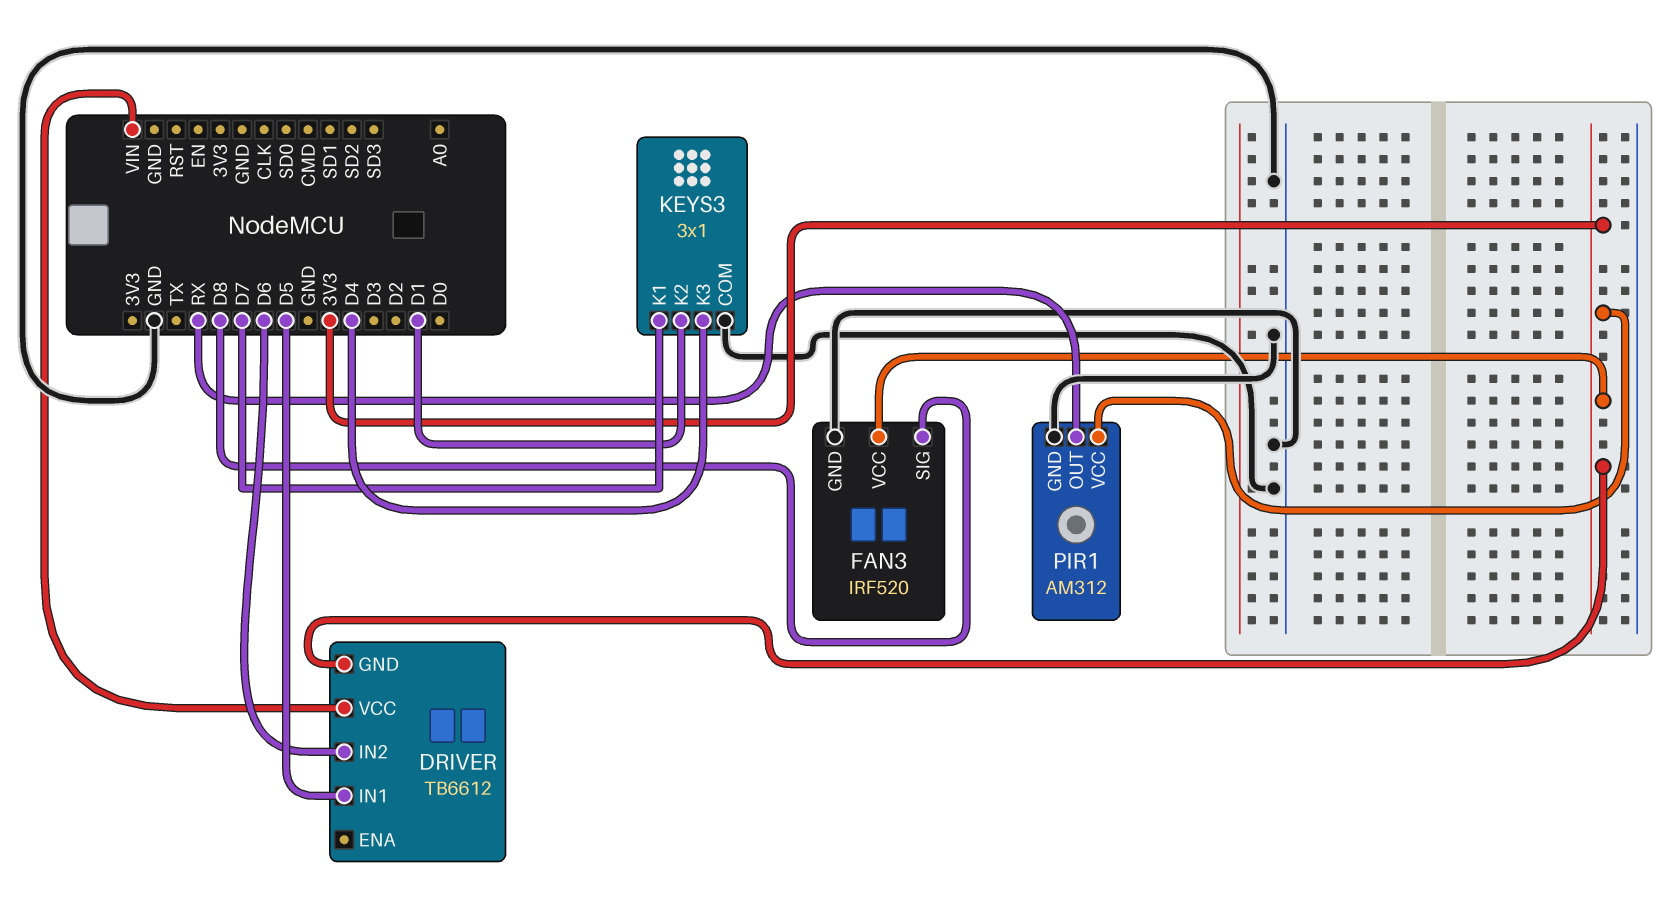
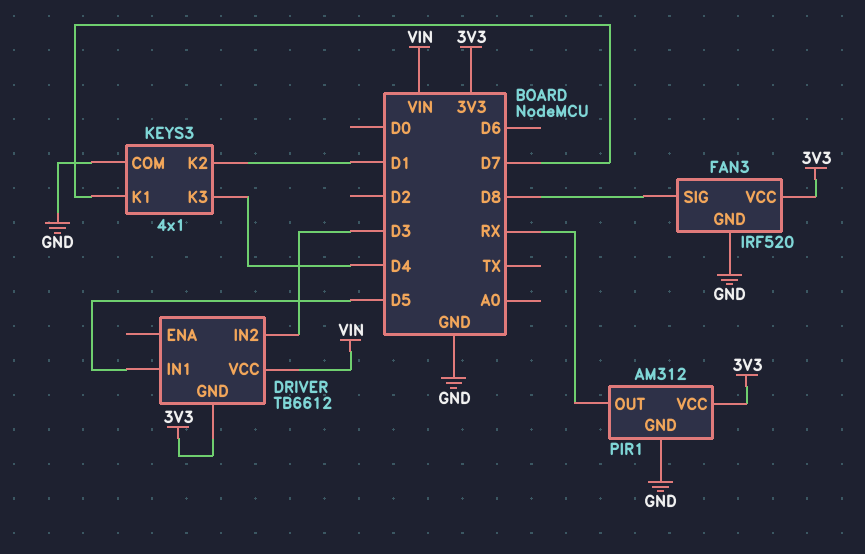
DRIVER pin IN2: D6 -> D3
KEYS3: 3x1 -> 4x1

